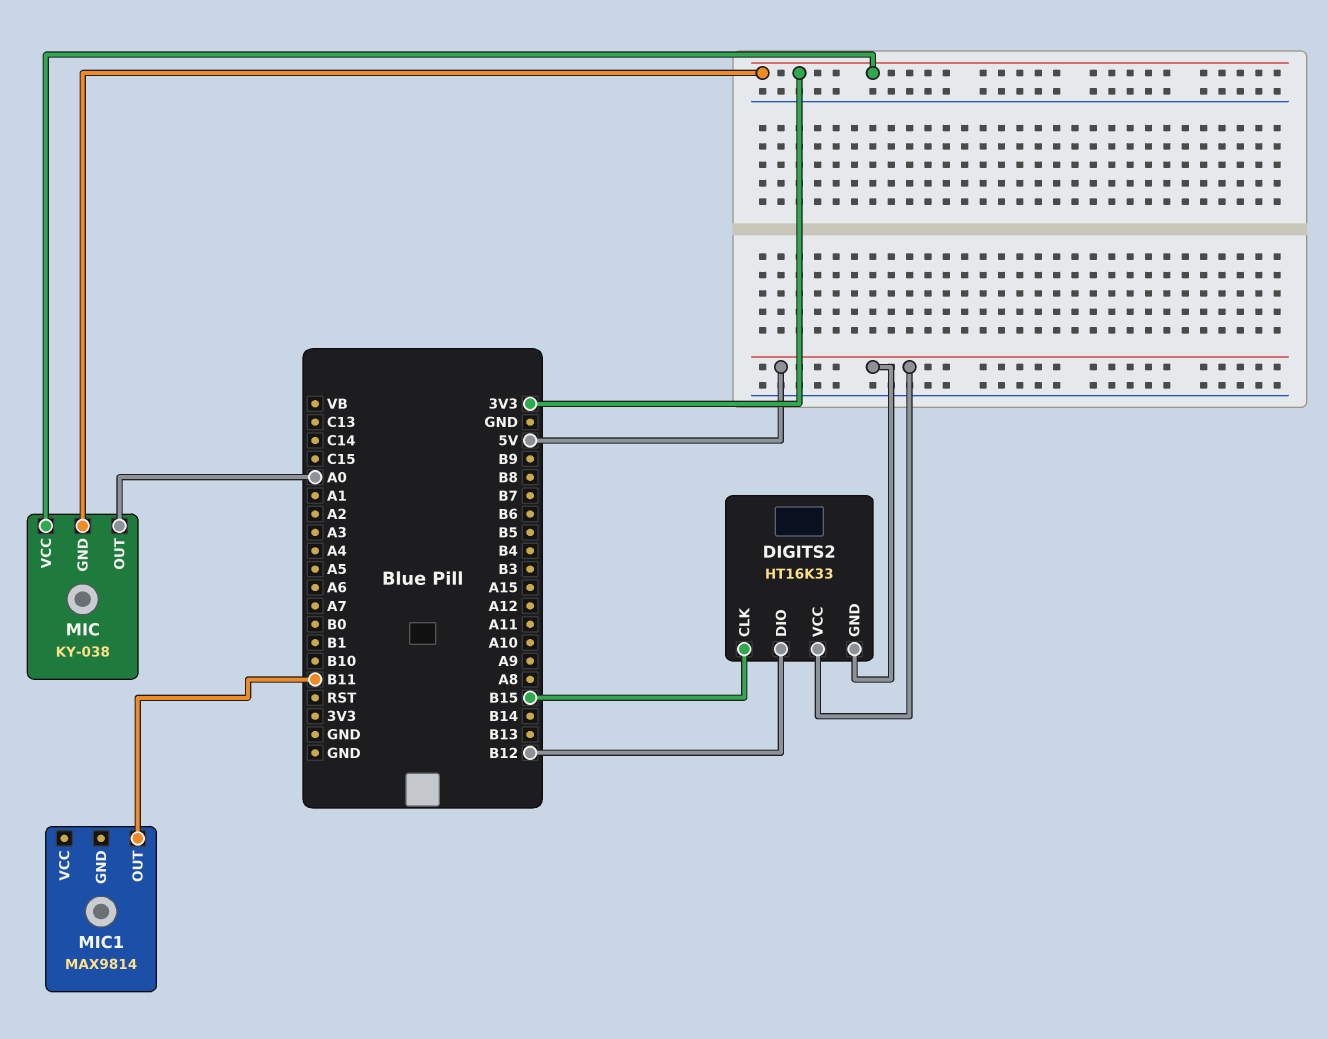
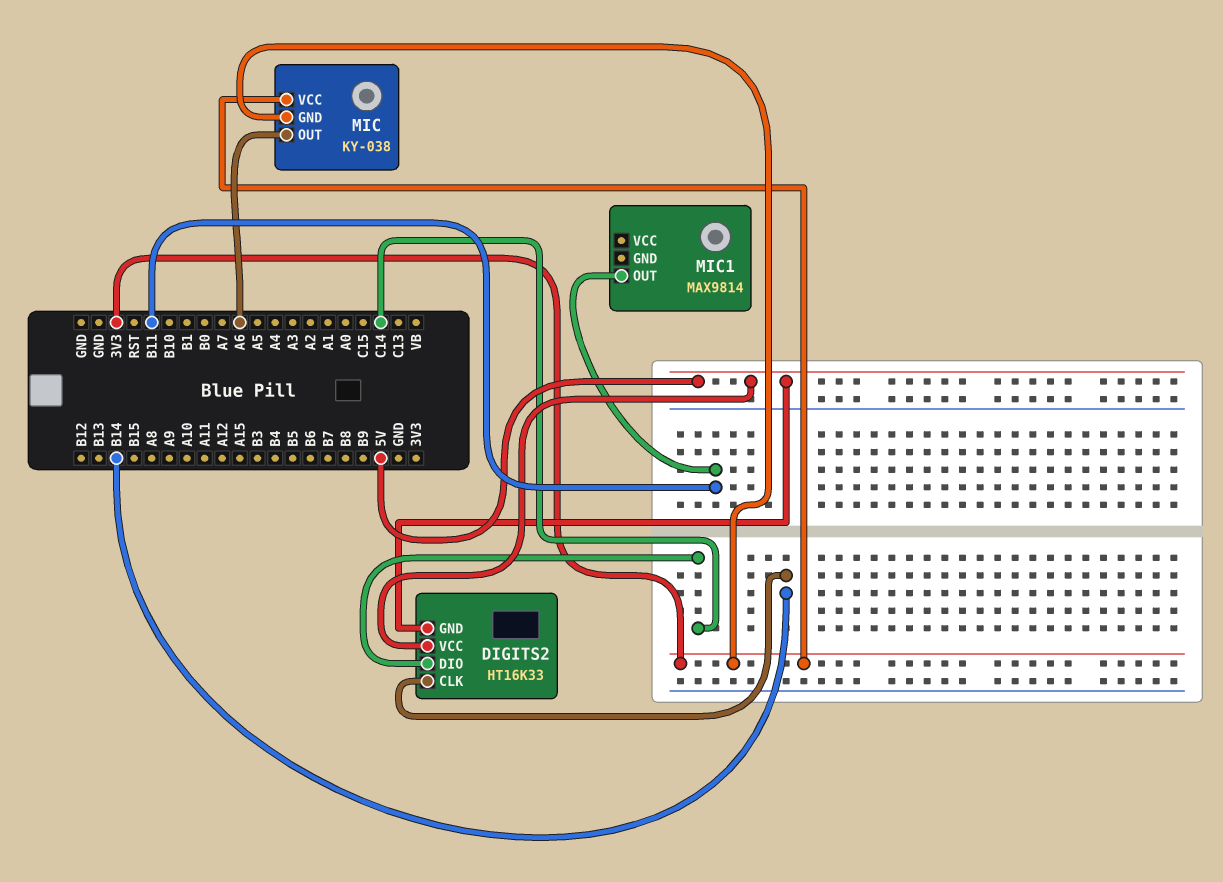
DIGITS2 pin CLK: B15 -> B14
DIGITS2 pin DIO: B12 -> C14
MIC pin OUT: A0 -> A6

